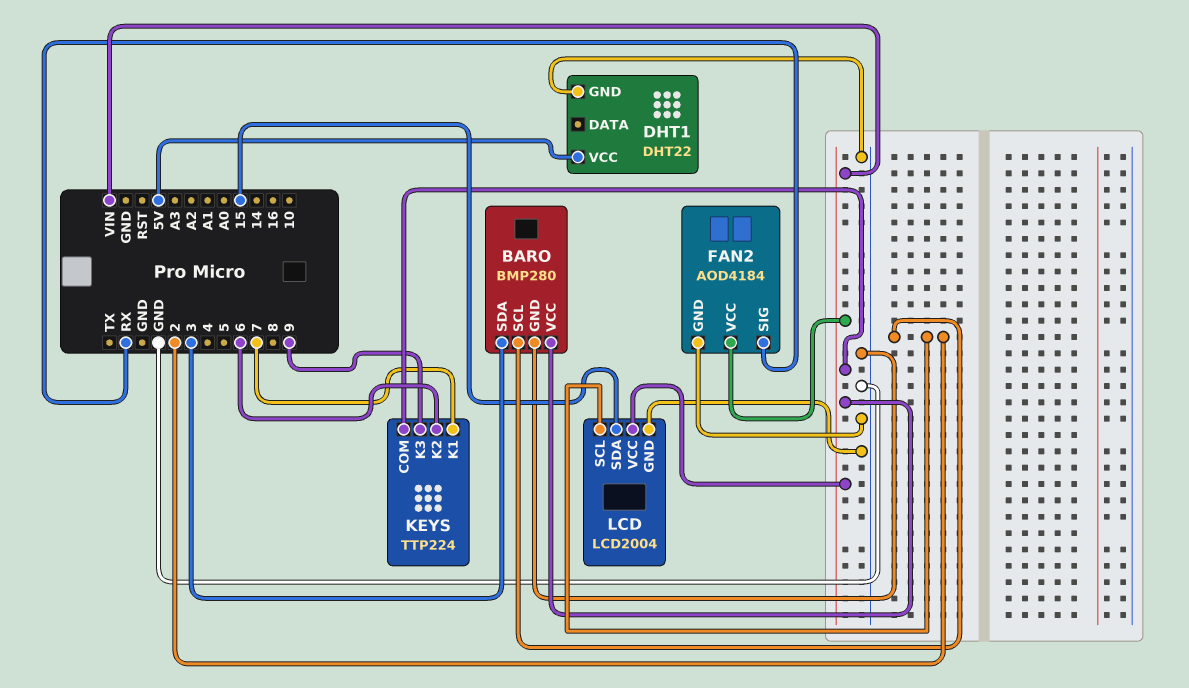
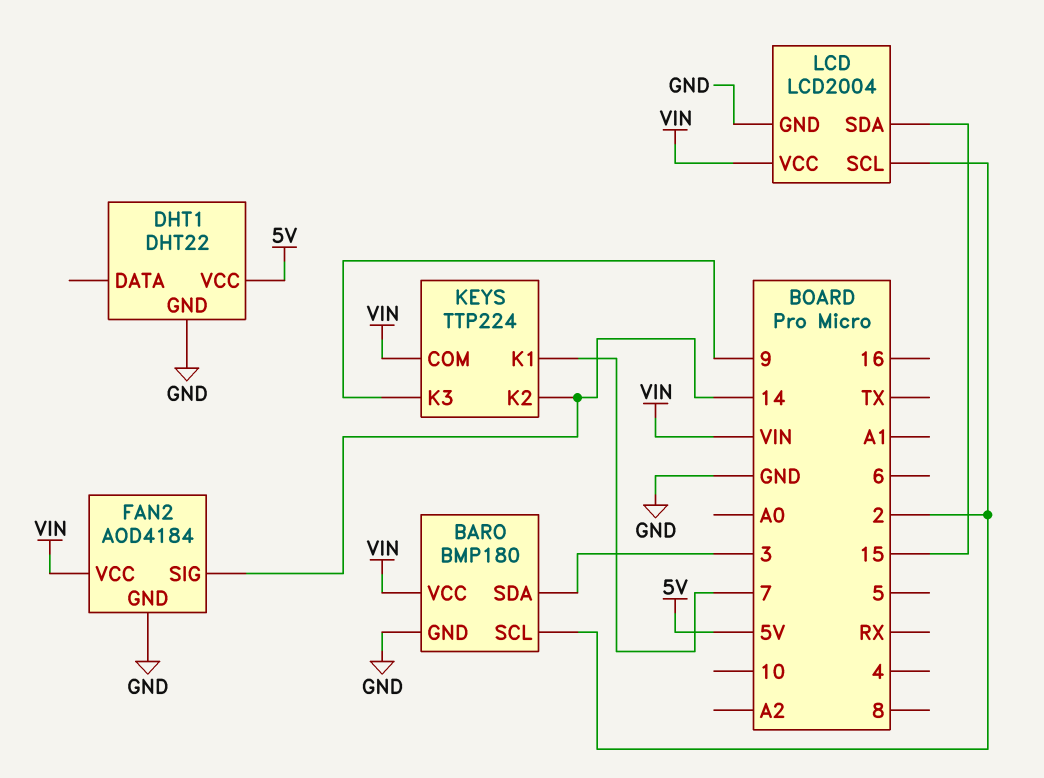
BARO: BMP280 -> BMP180
FAN2 pin SIG: RX -> 14
KEYS pin K2: 6 -> 14

